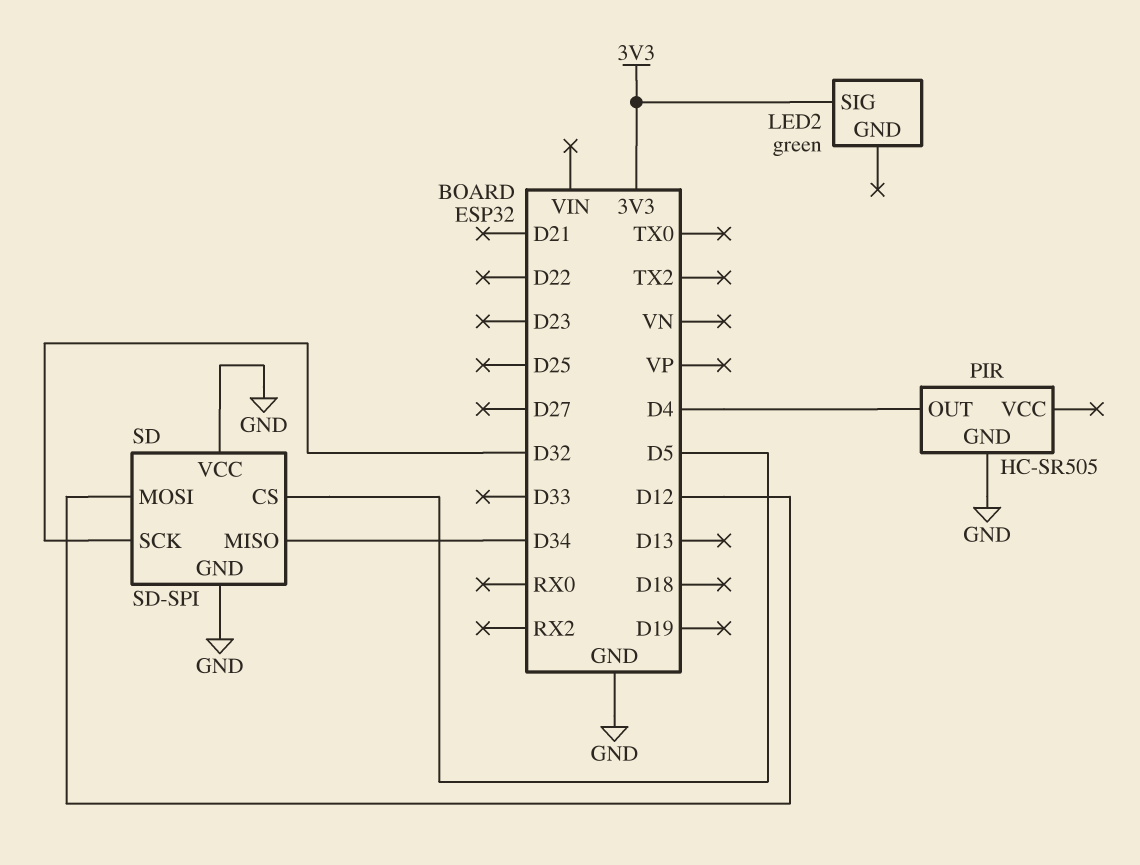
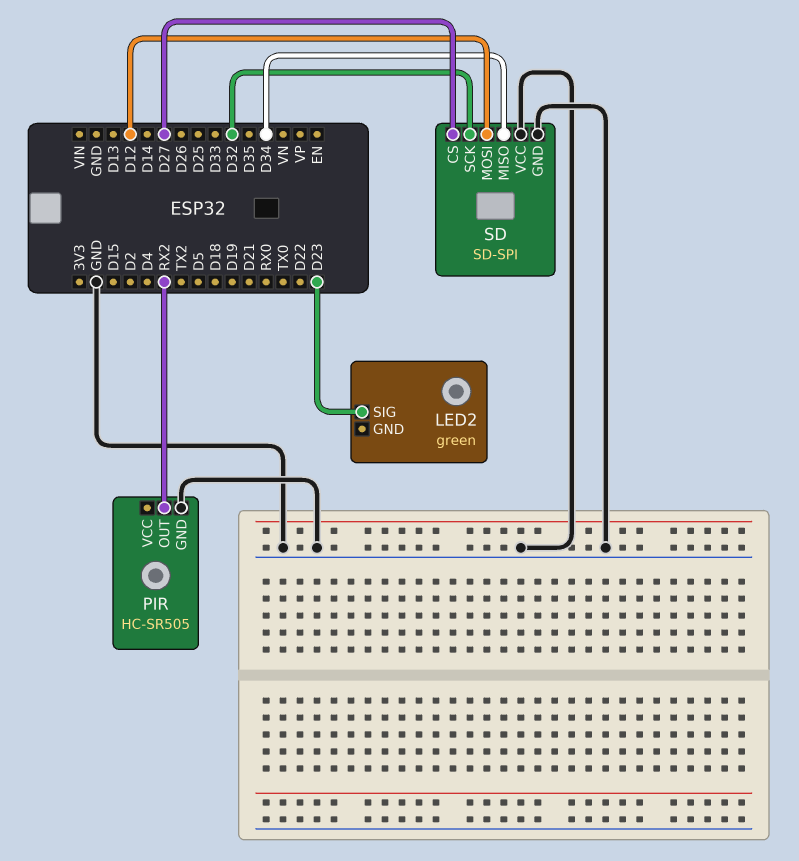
LED2 pin SIG: 3V3 -> D23
PIR pin OUT: D4 -> RX2
SD pin CS: D5 -> D27

